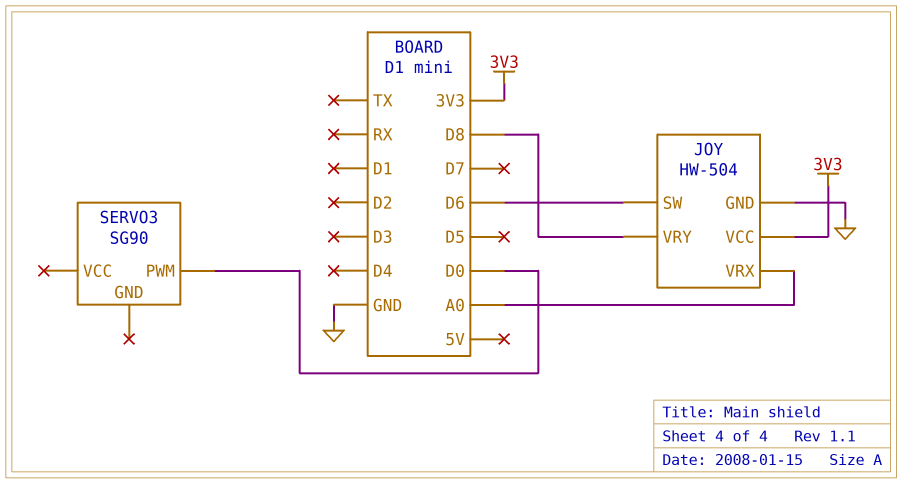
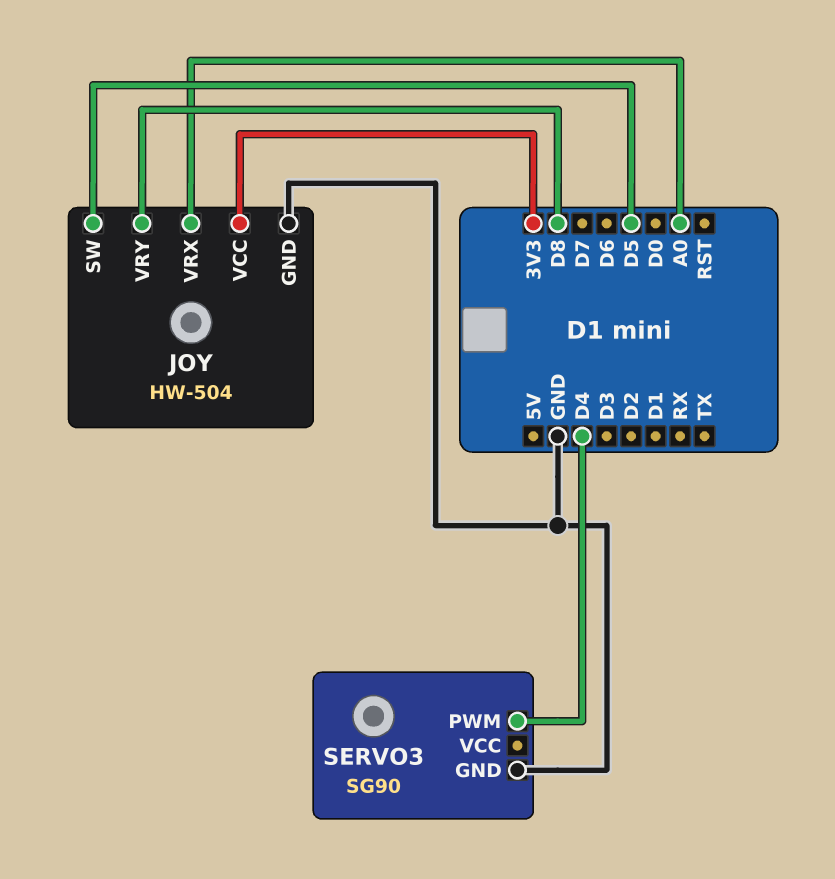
JOY pin SW: D6 -> D5
SERVO3 pin GND: none -> GND
SERVO3 pin PWM: D0 -> D4

